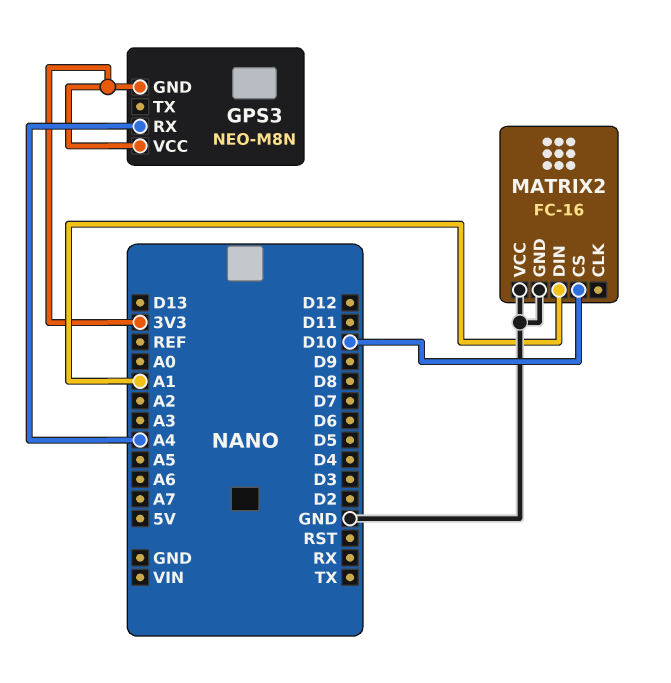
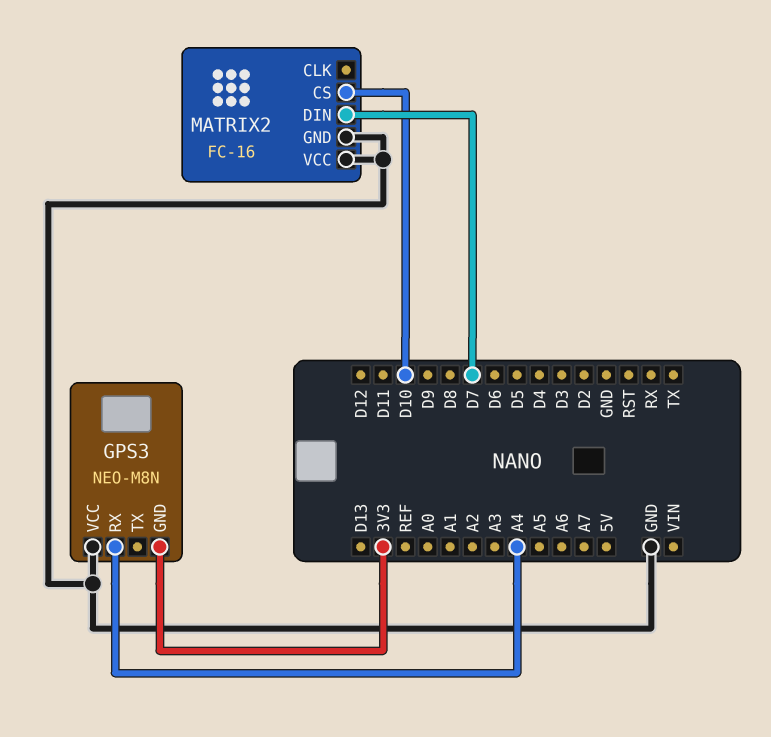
GPS3 pin VCC: 3V3 -> GND
MATRIX2 pin DIN: A1 -> D7

